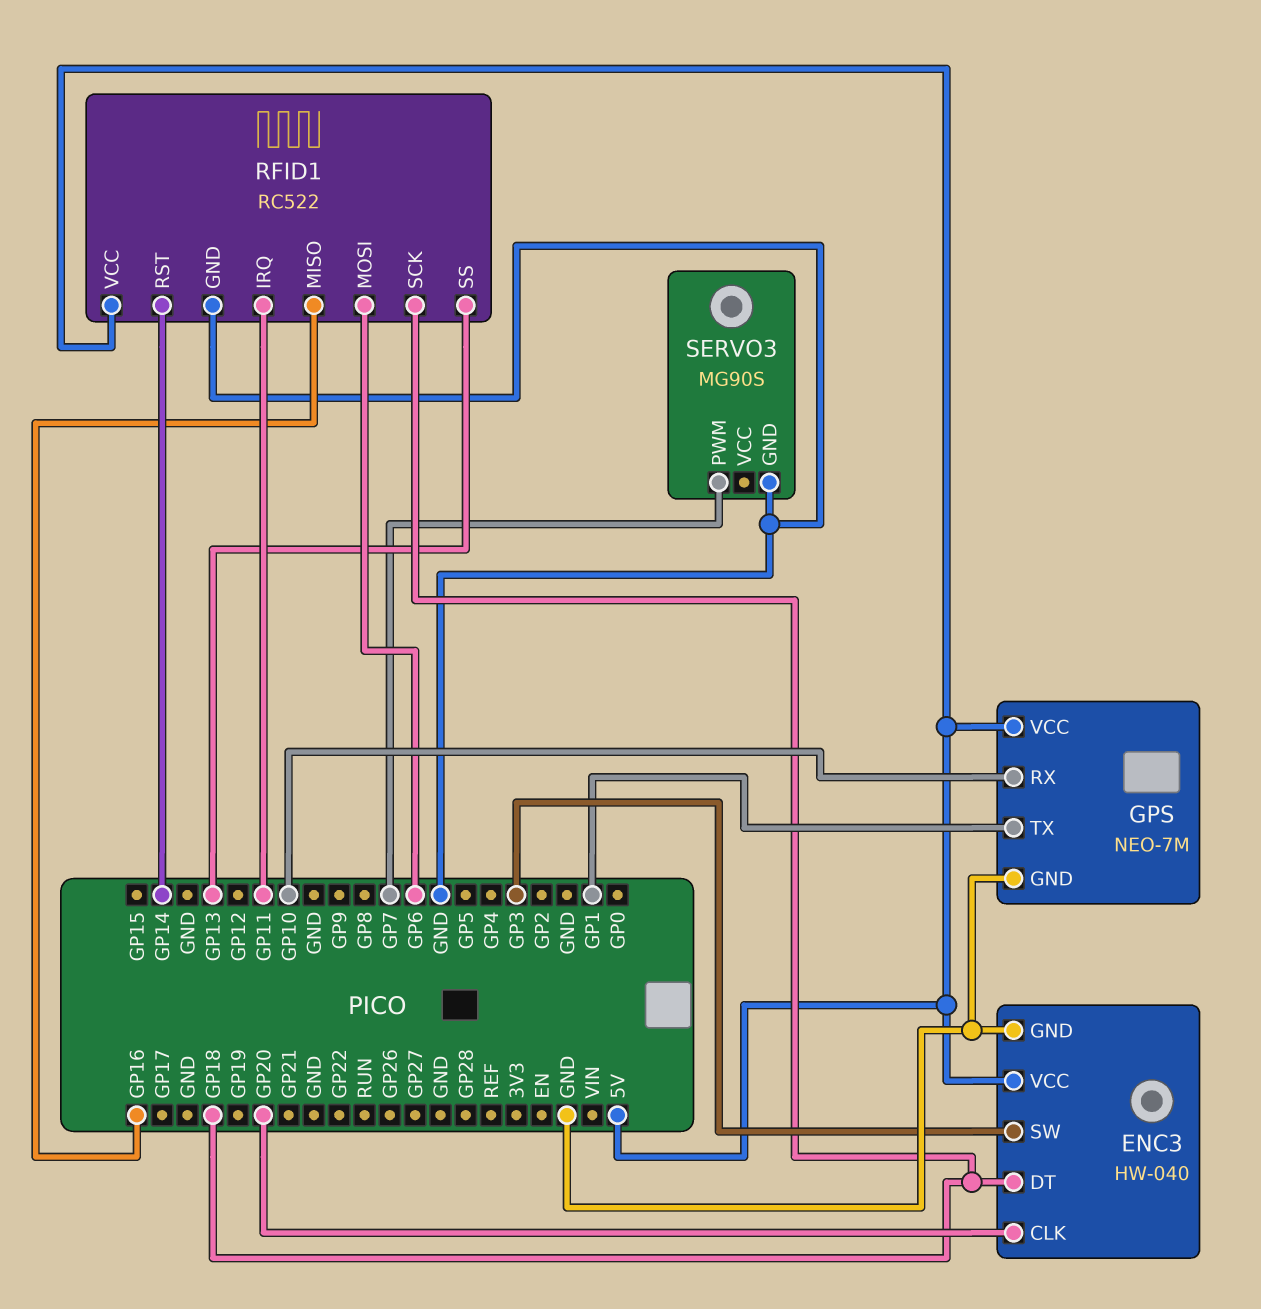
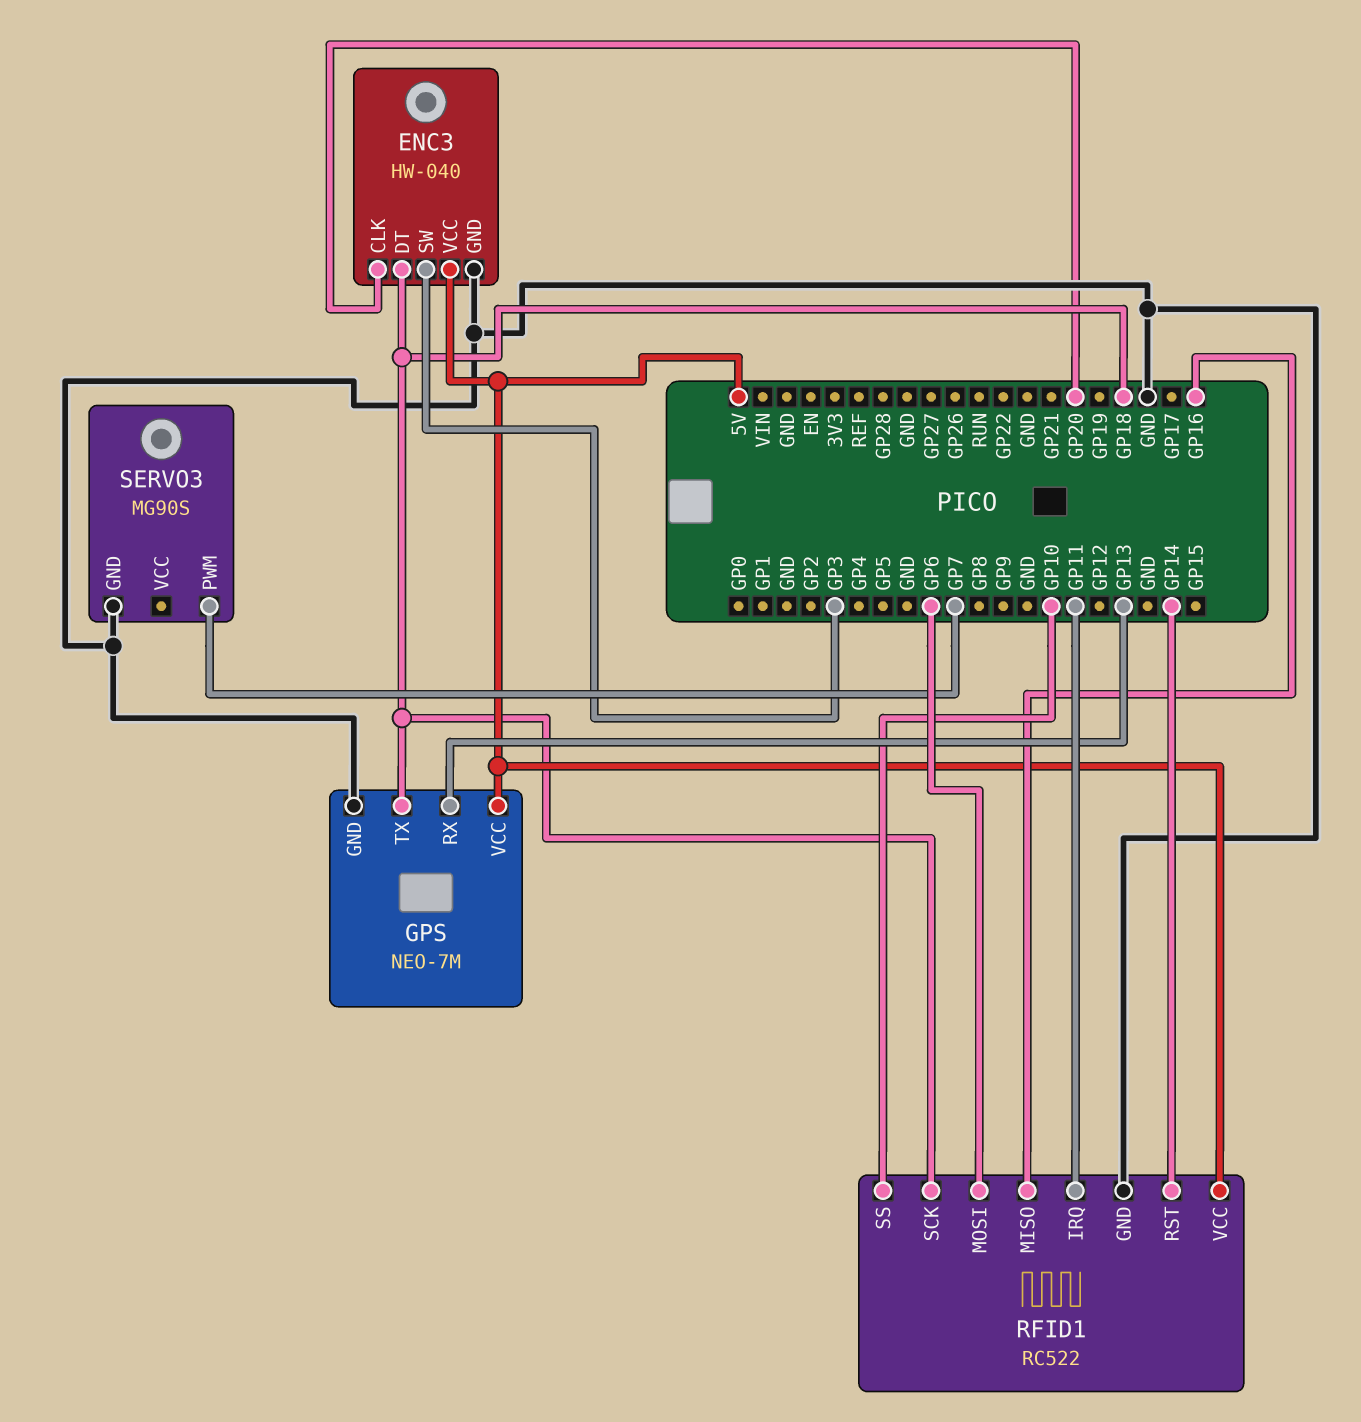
GPS pin RX: GP10 -> GP13
GPS pin TX: GP1 -> GP18
RFID1 pin SS: GP13 -> GP10

